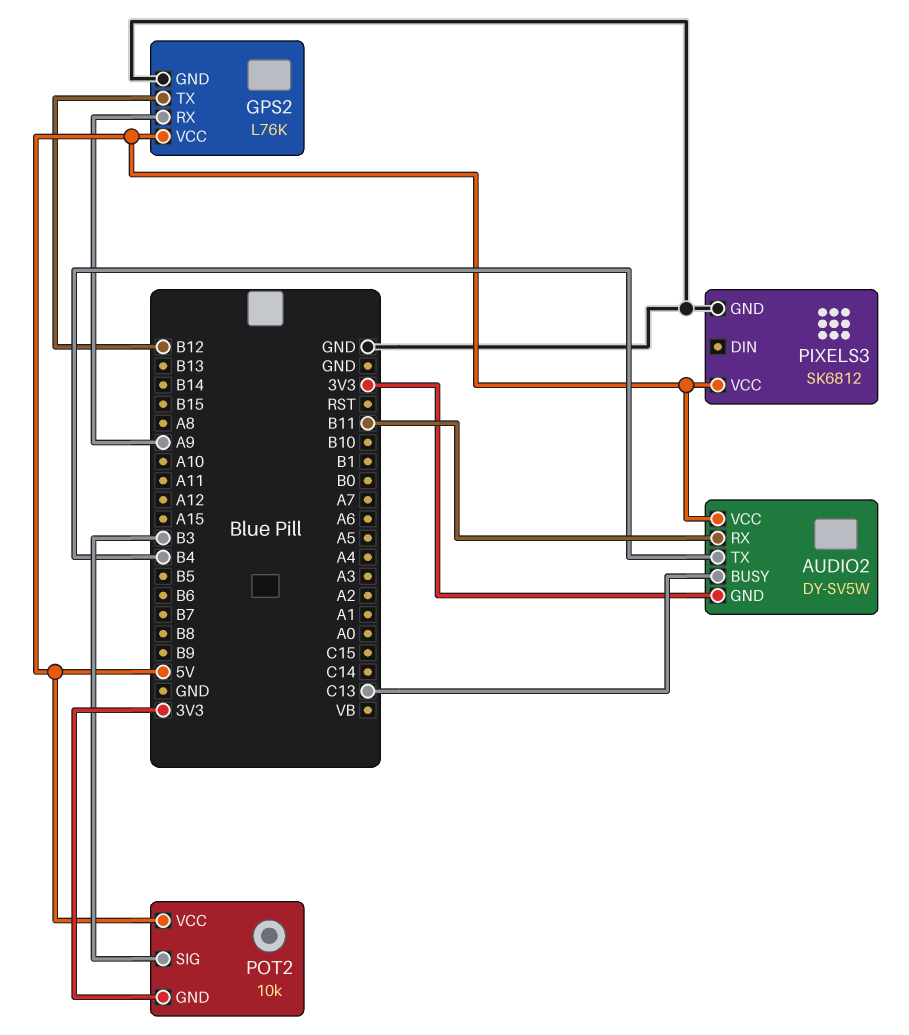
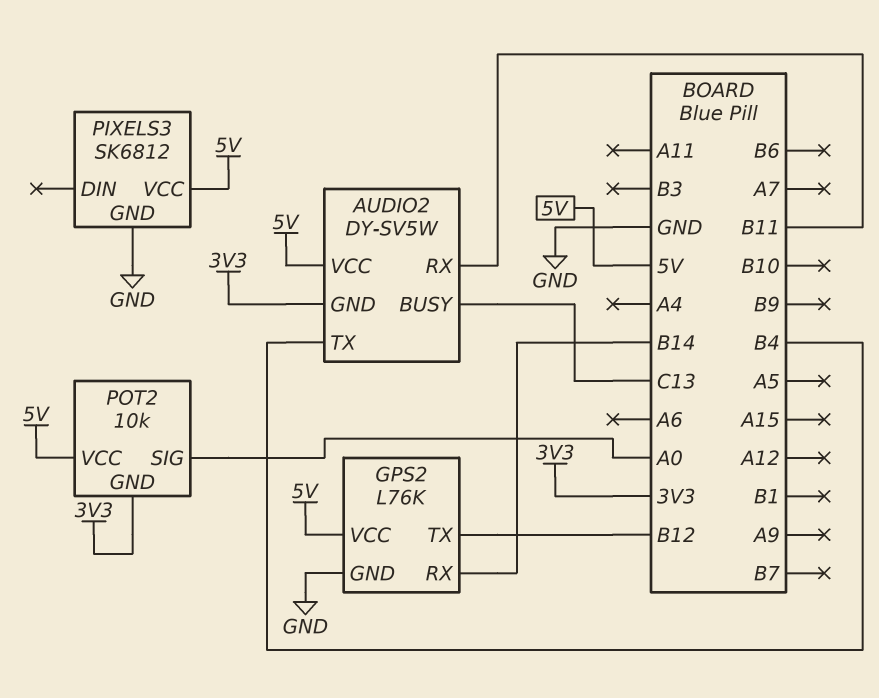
GPS2 pin RX: A9 -> B14
POT2 pin SIG: B3 -> A0

